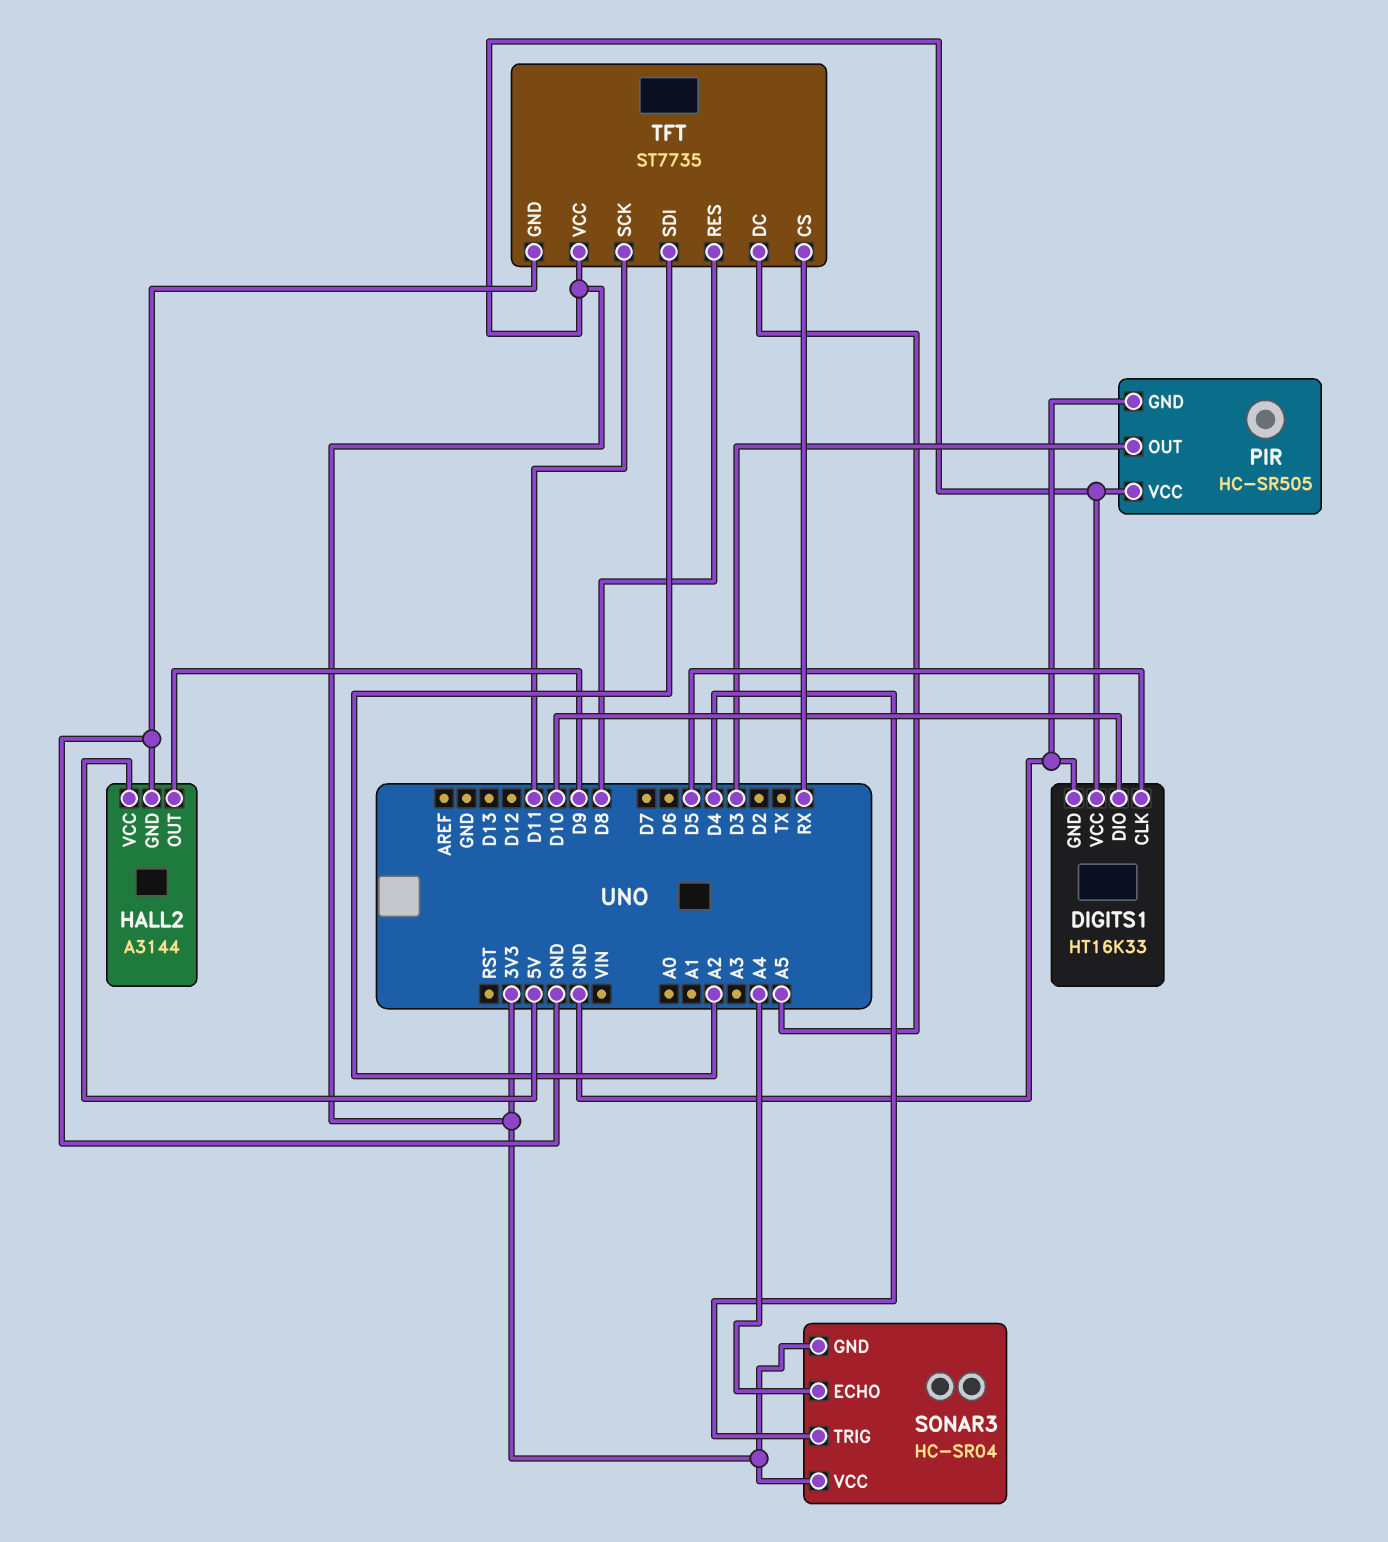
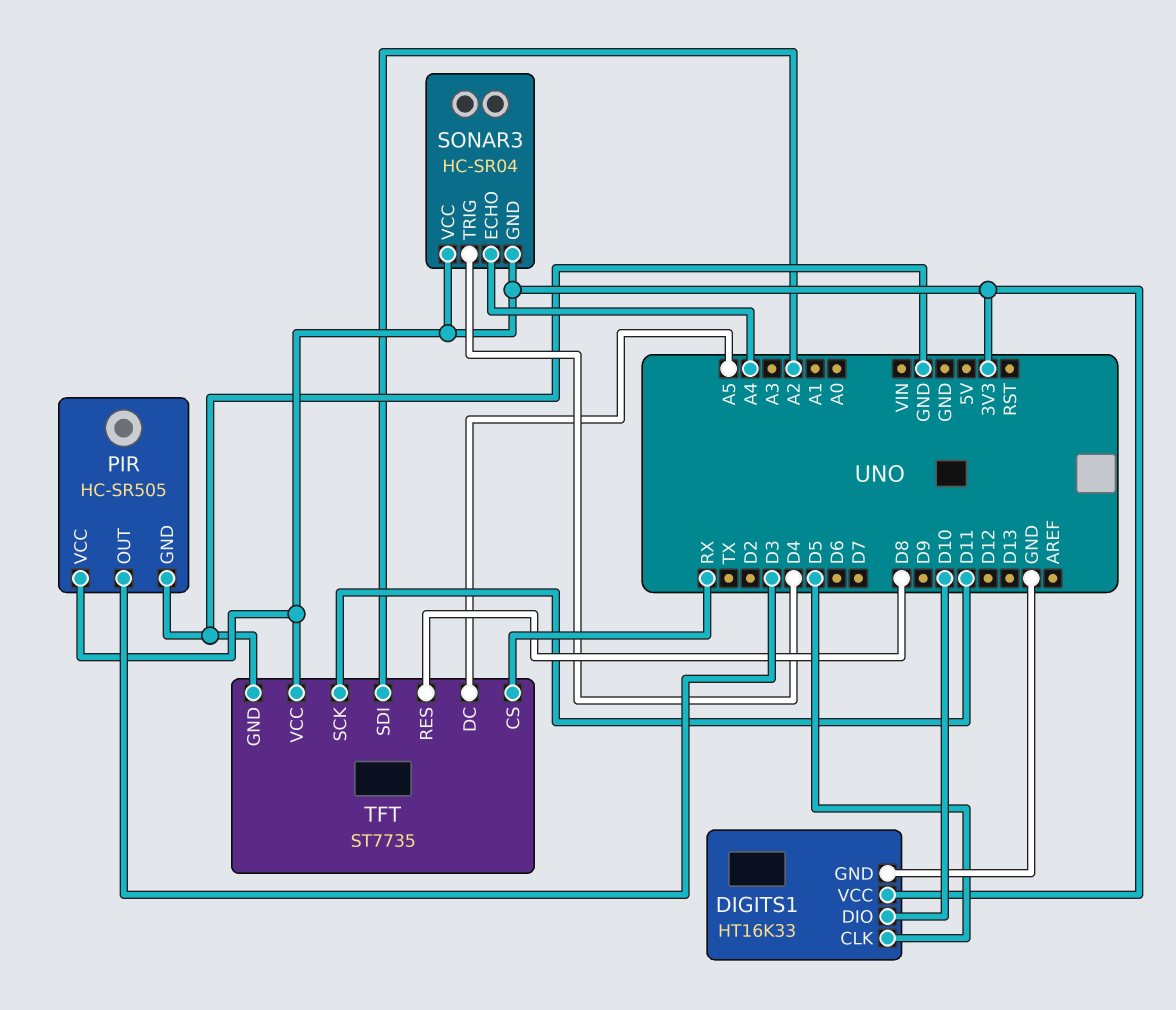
HALL2: A3144 -> none
HALL2 pin GND: GND -> none
HALL2 pin OUT: D9 -> none
HALL2 pin VCC: 5V -> none

